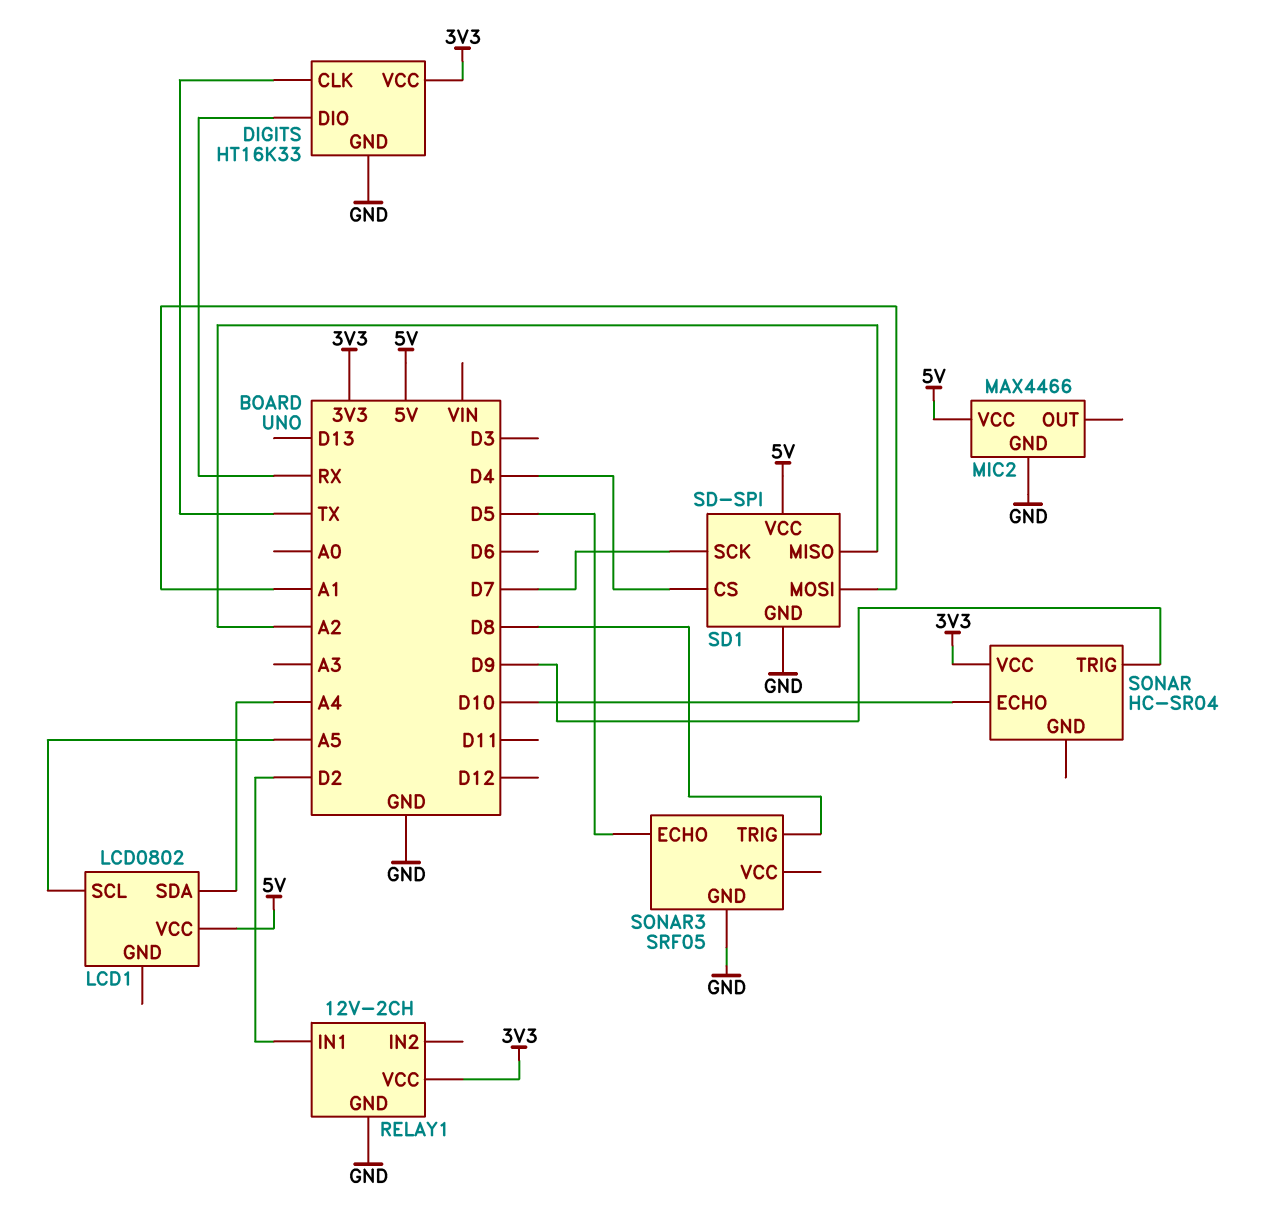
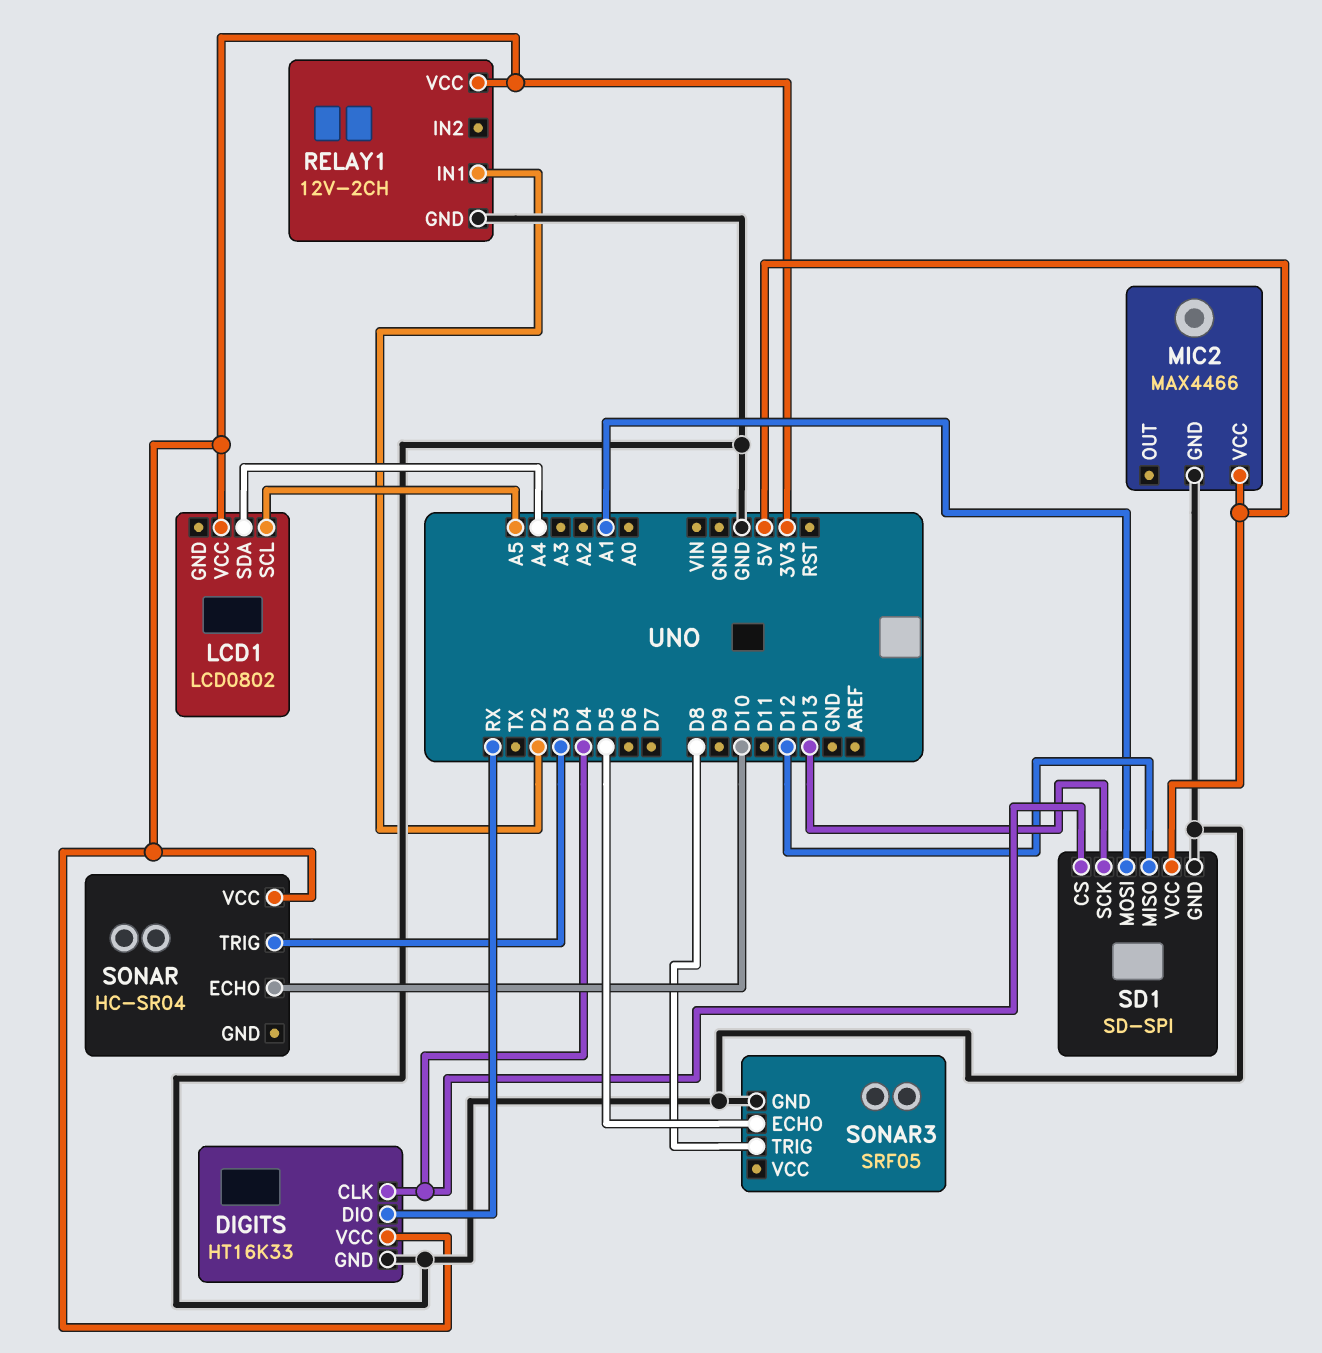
DIGITS pin CLK: TX -> D4
LCD1 pin VCC: 5V -> 3V3
SD1 pin MISO: A2 -> D12
SD1 pin SCK: D7 -> D13
SONAR pin TRIG: D9 -> D3

